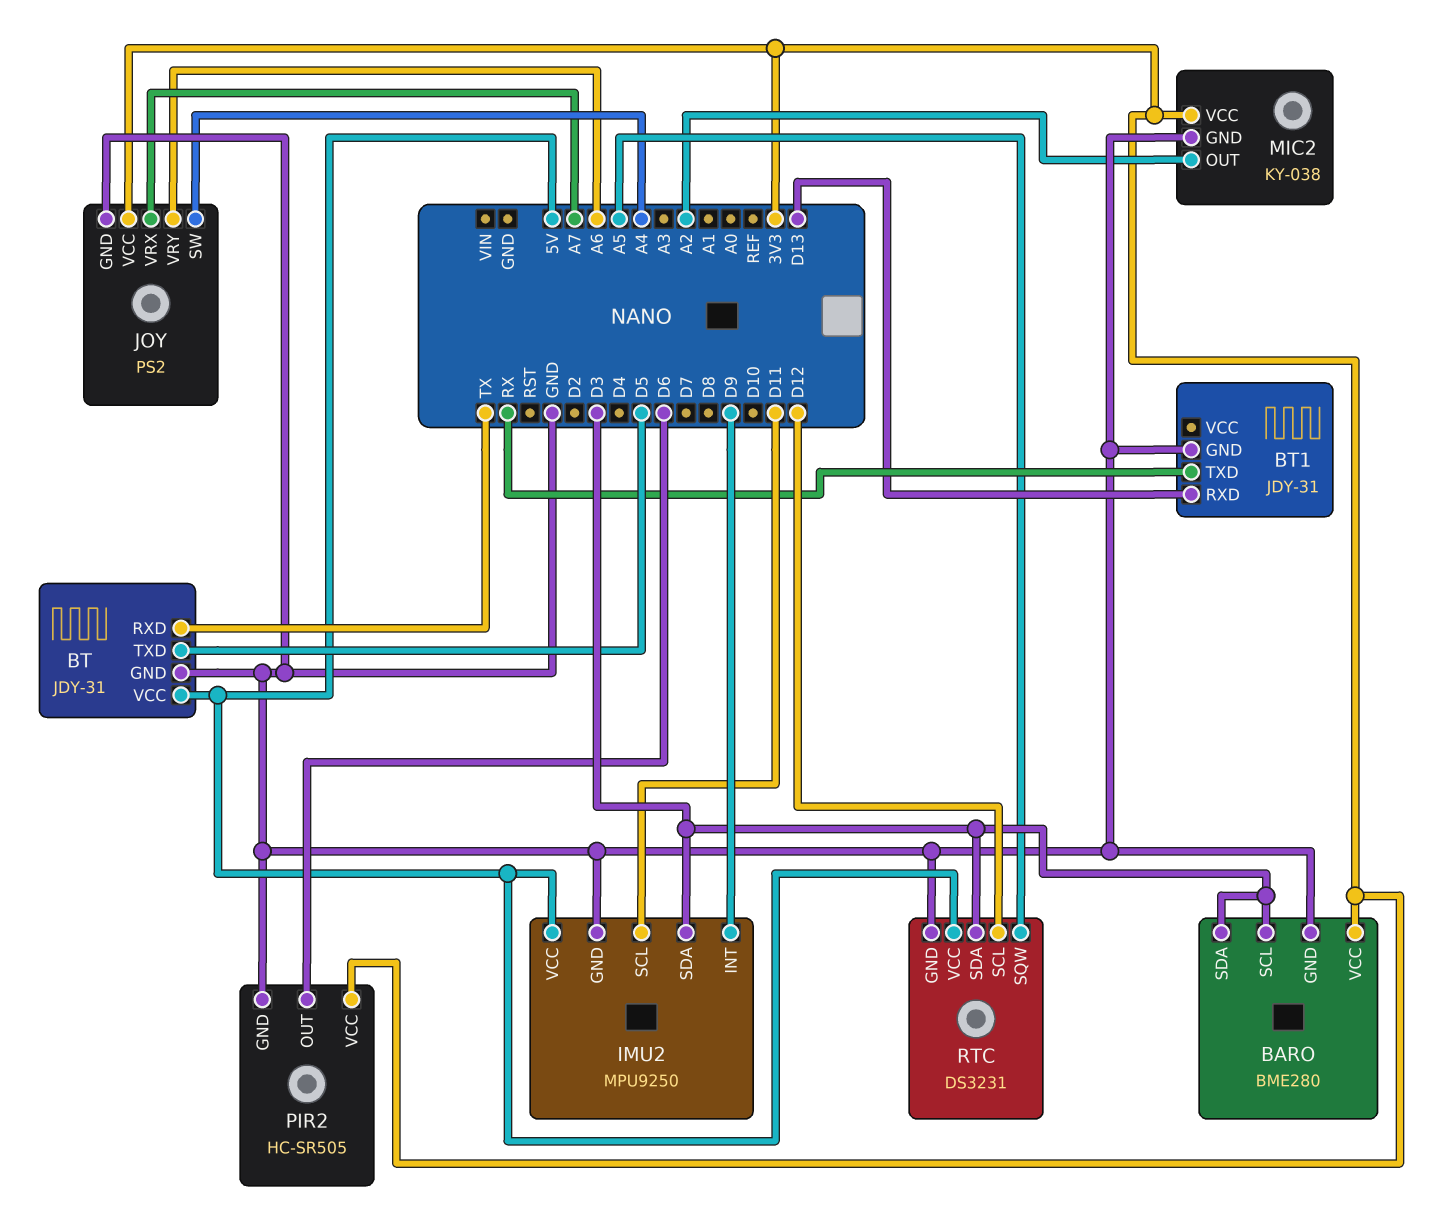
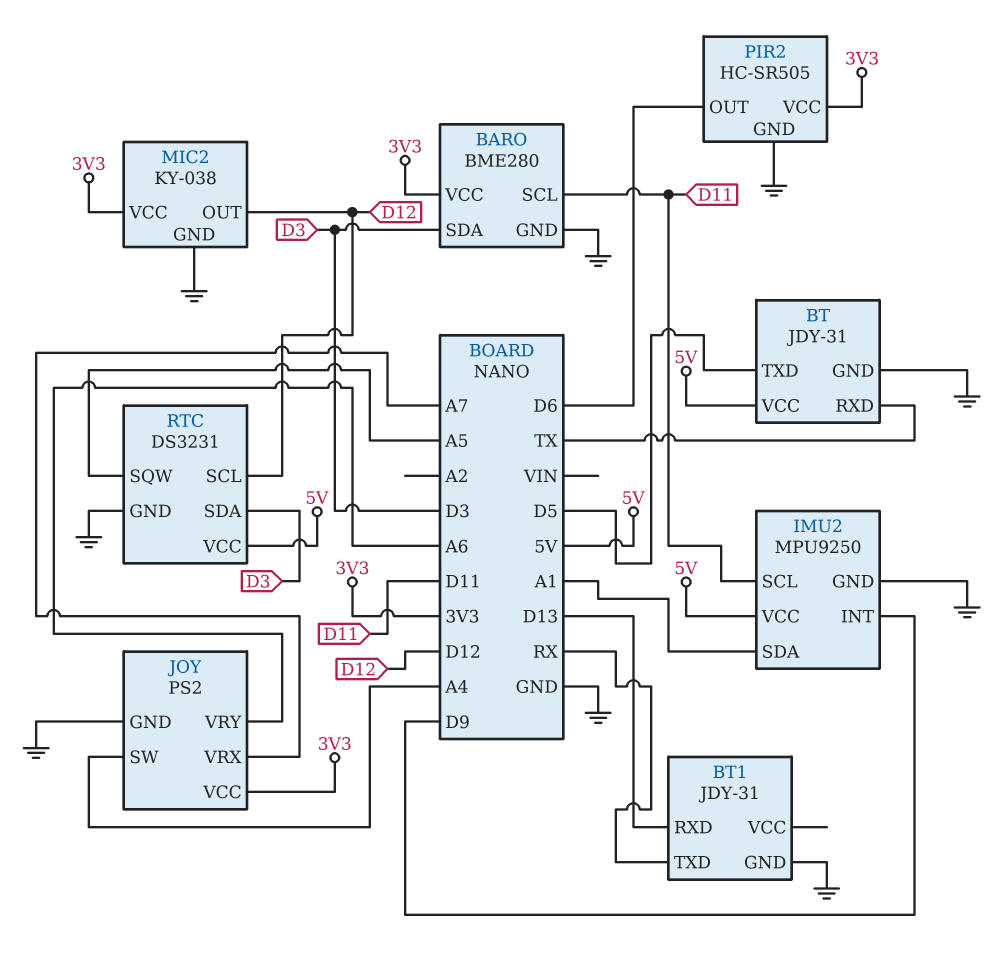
BARO pin SCL: D3 -> D11
IMU2 pin SDA: D3 -> A1
MIC2 pin OUT: A2 -> D12

